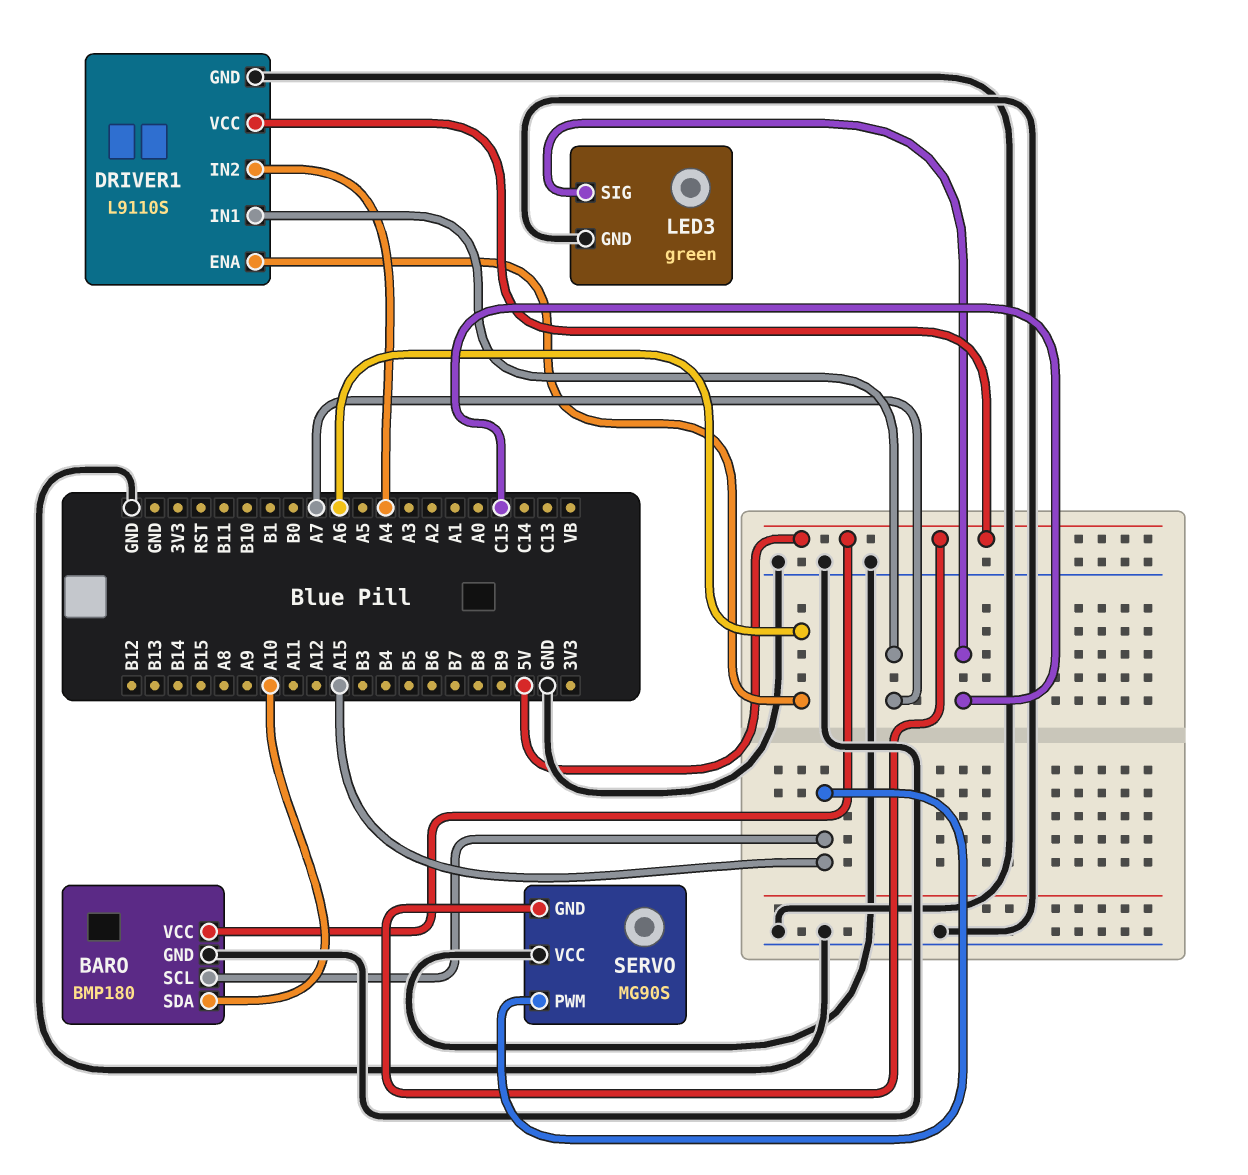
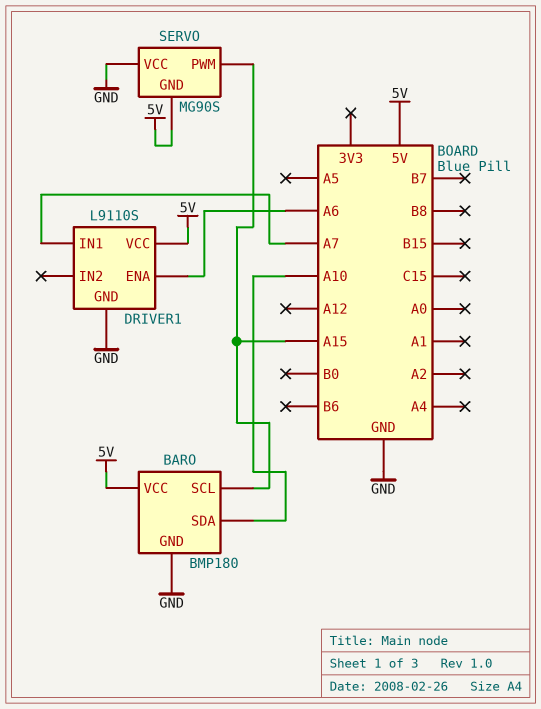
DRIVER1 pin IN2: A4 -> none
LED3: green -> none
LED3 pin GND: GND -> none
LED3 pin SIG: C15 -> none

